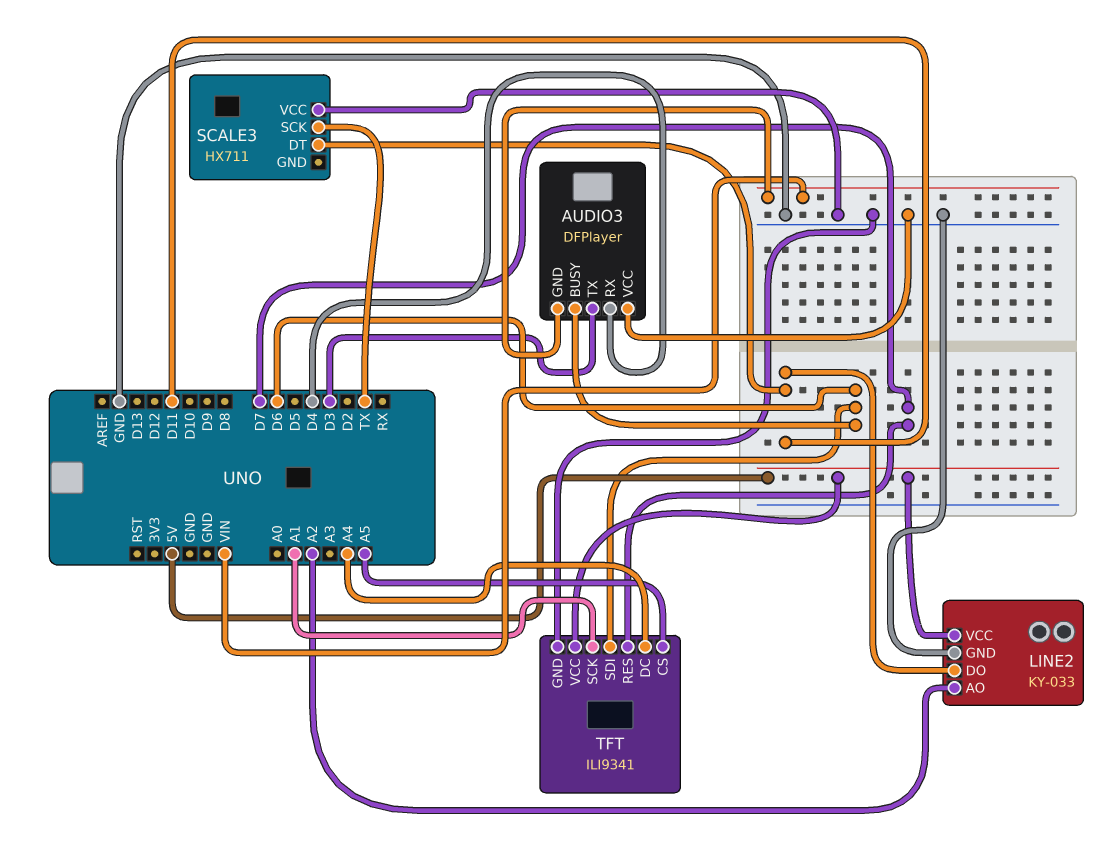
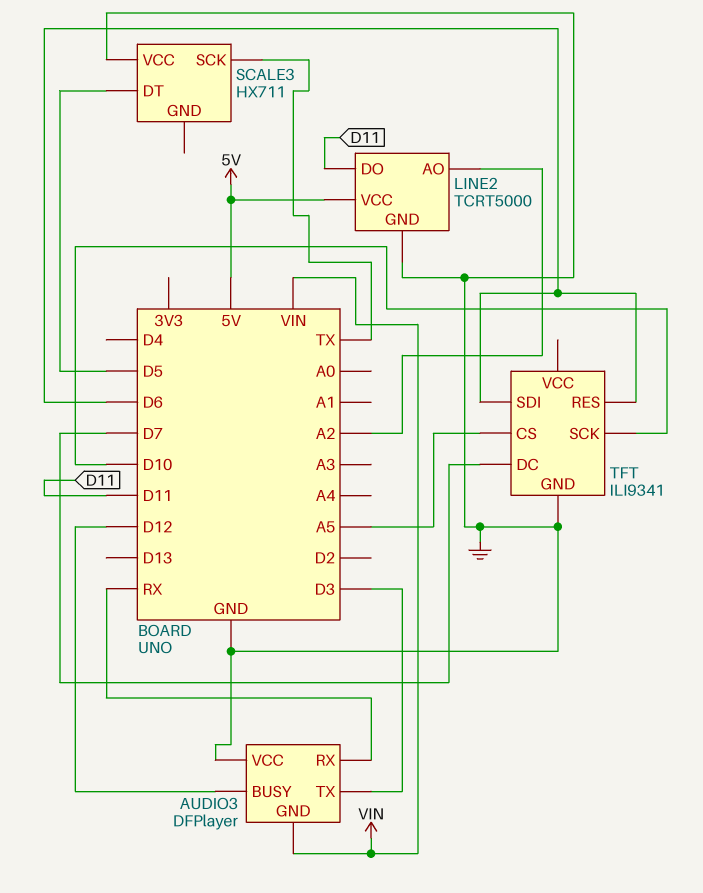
AUDIO3 pin BUSY: D6 -> D12
AUDIO3 pin RX: D4 -> RX
LINE2: KY-033 -> TCRT5000
SCALE3 pin DT: D11 -> D5
TFT pin DC: A4 -> D7
TFT pin RES: D7 -> D6
TFT pin SCK: A1 -> D10
TFT pin VCC: 5V -> none

